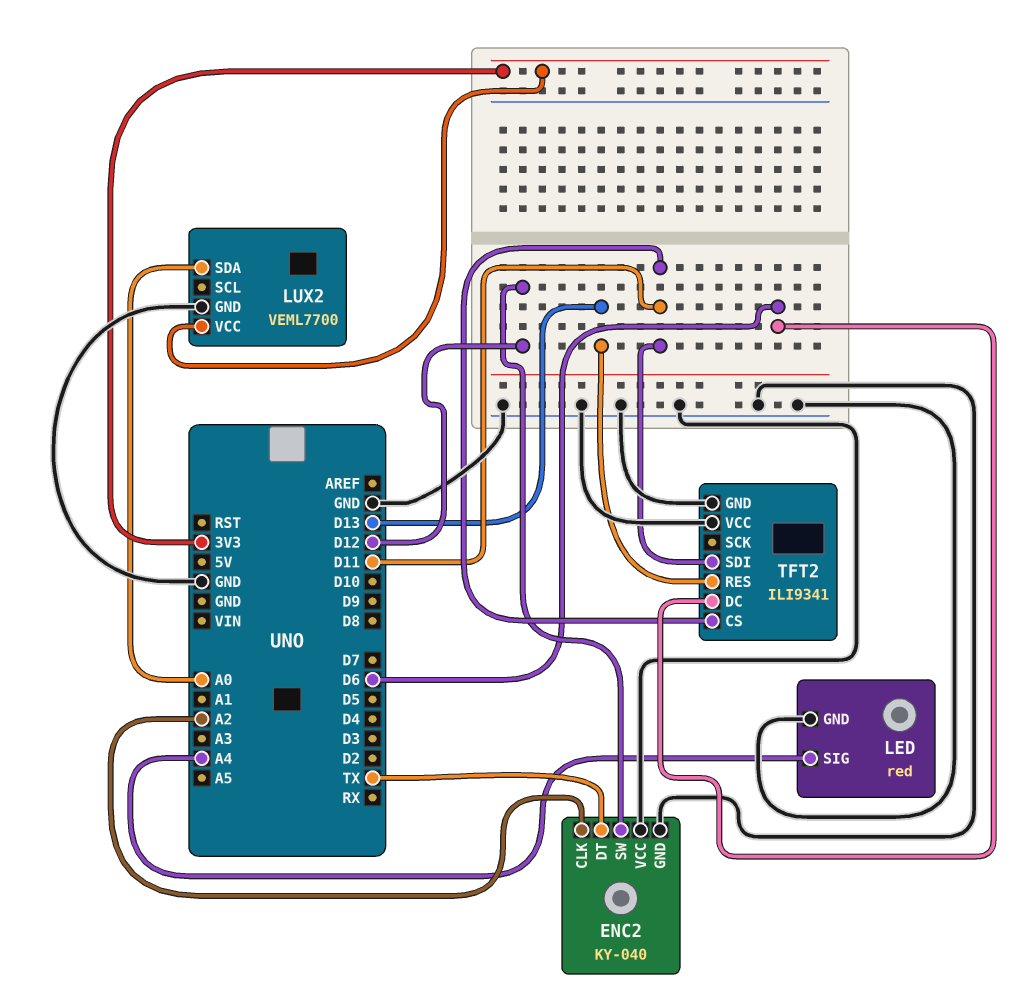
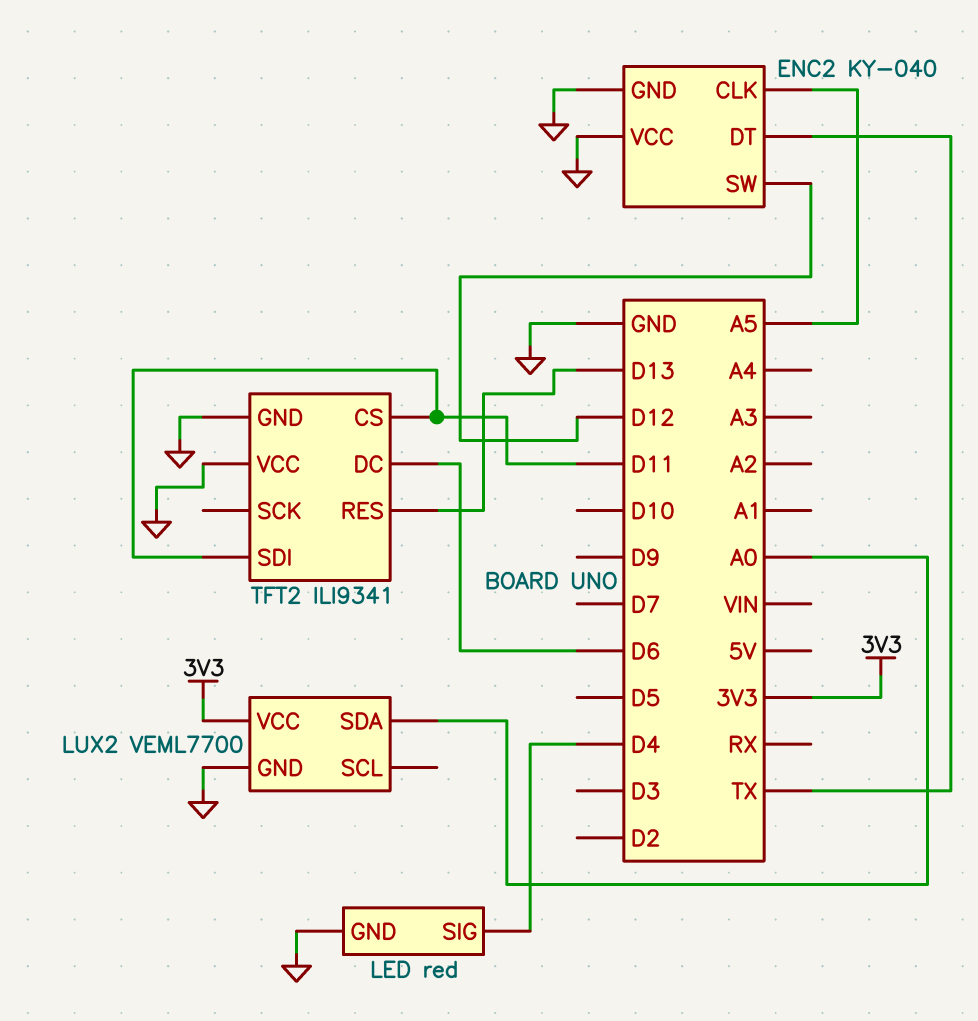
ENC2 pin CLK: A2 -> A5
LED pin SIG: A4 -> D4

